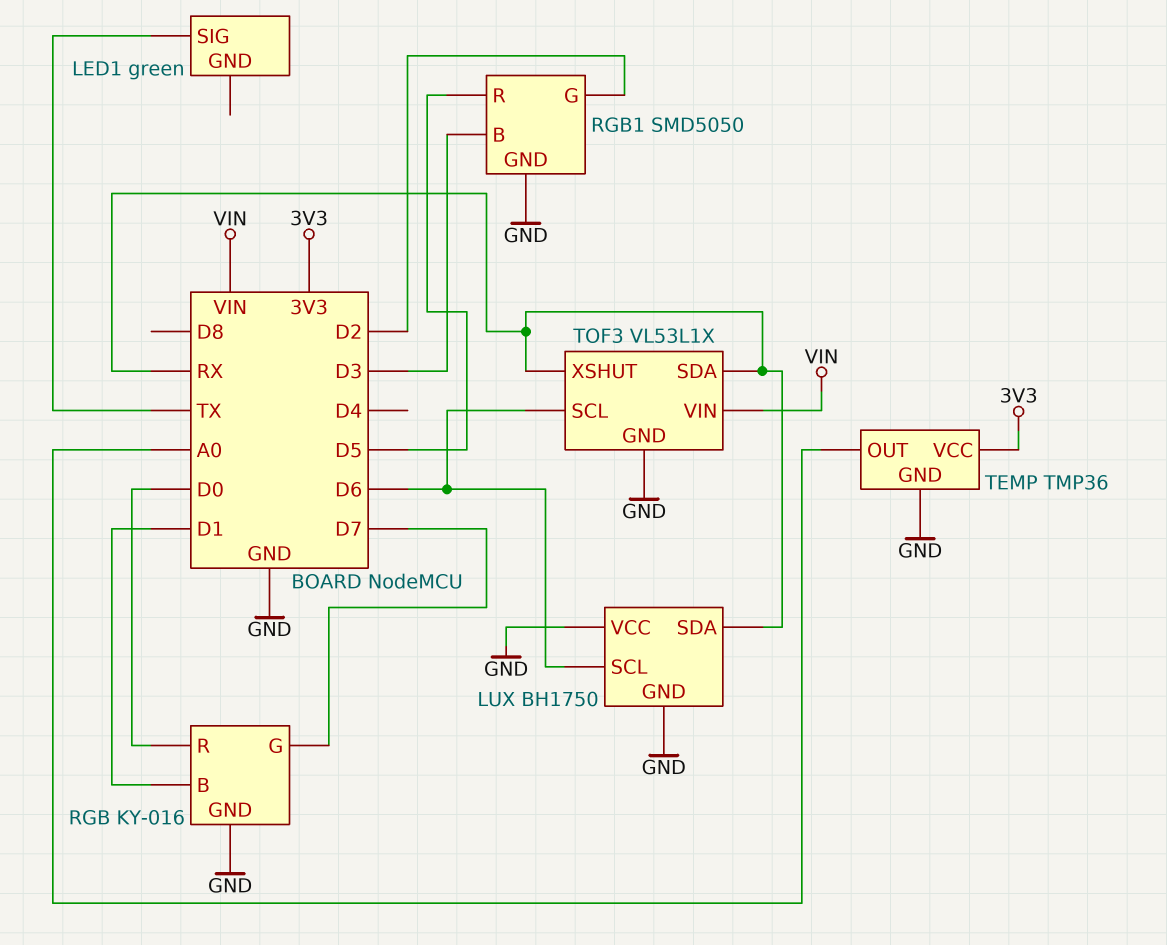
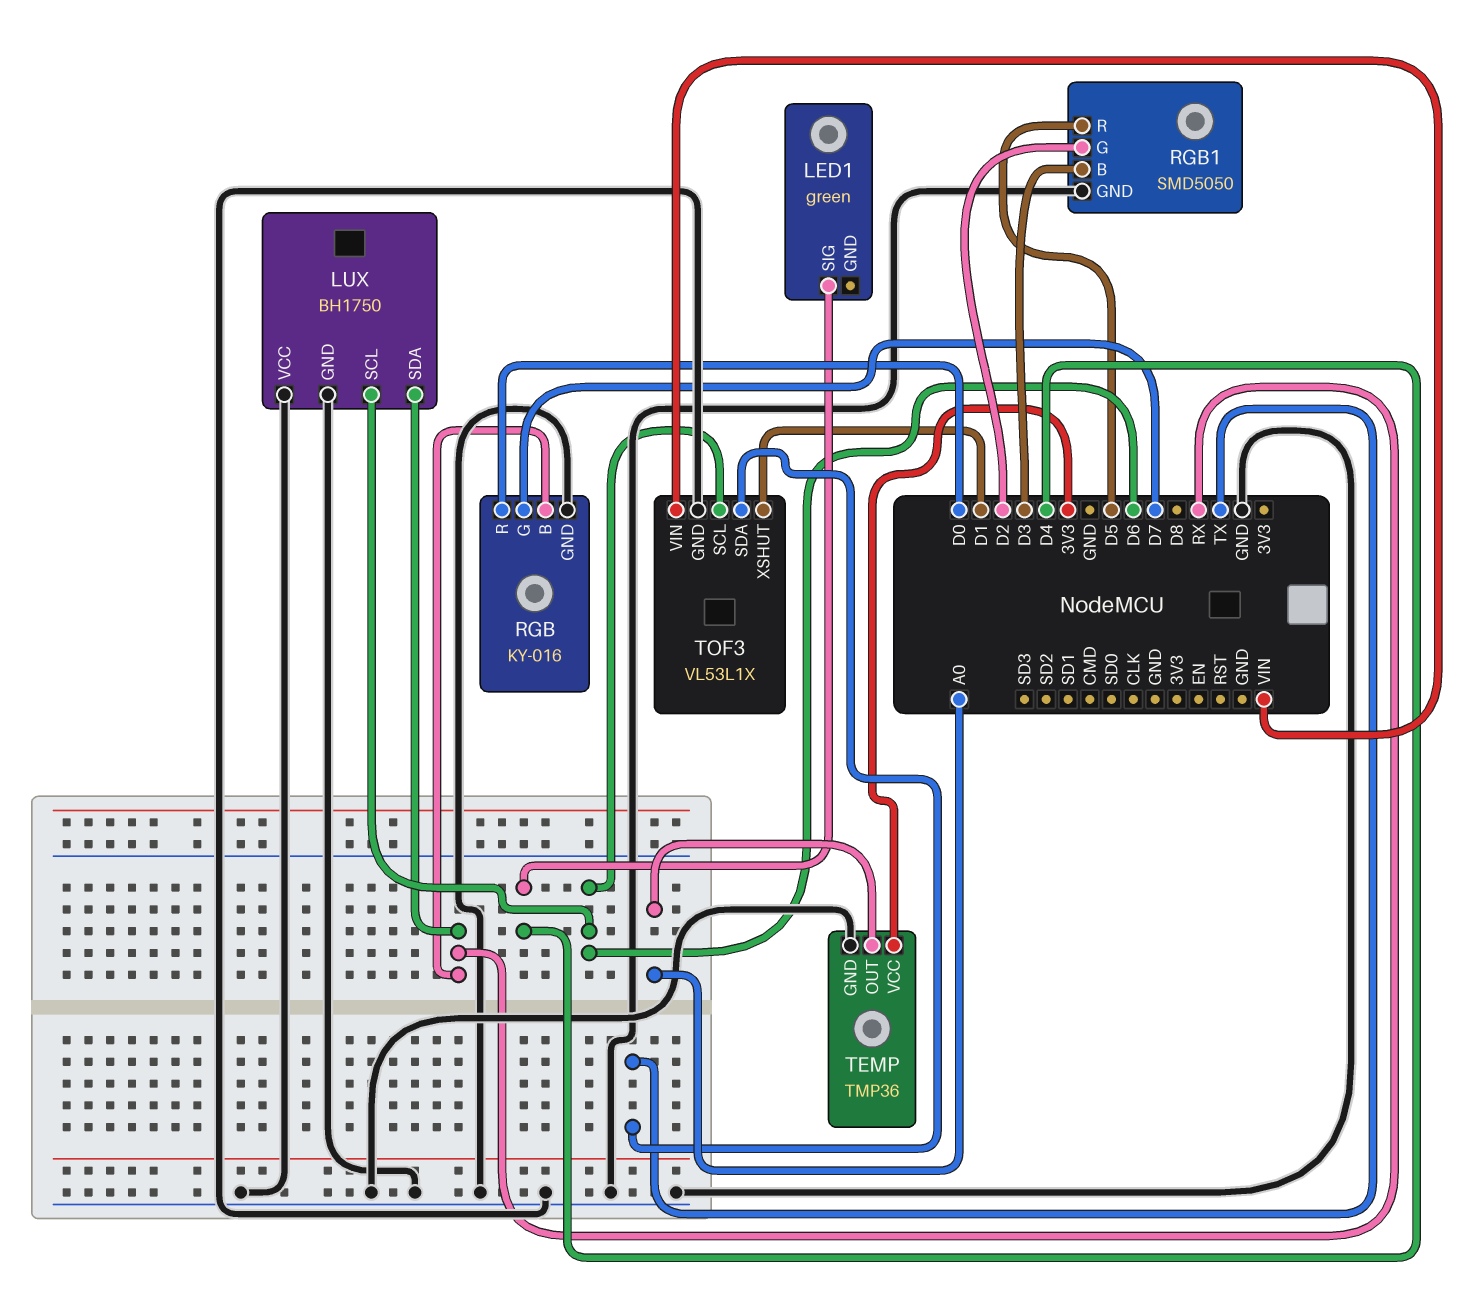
LED1 pin SIG: TX -> D4
RGB pin B: D1 -> RX
TOF3 pin SDA: RX -> TX
TOF3 pin XSHUT: RX -> D1

